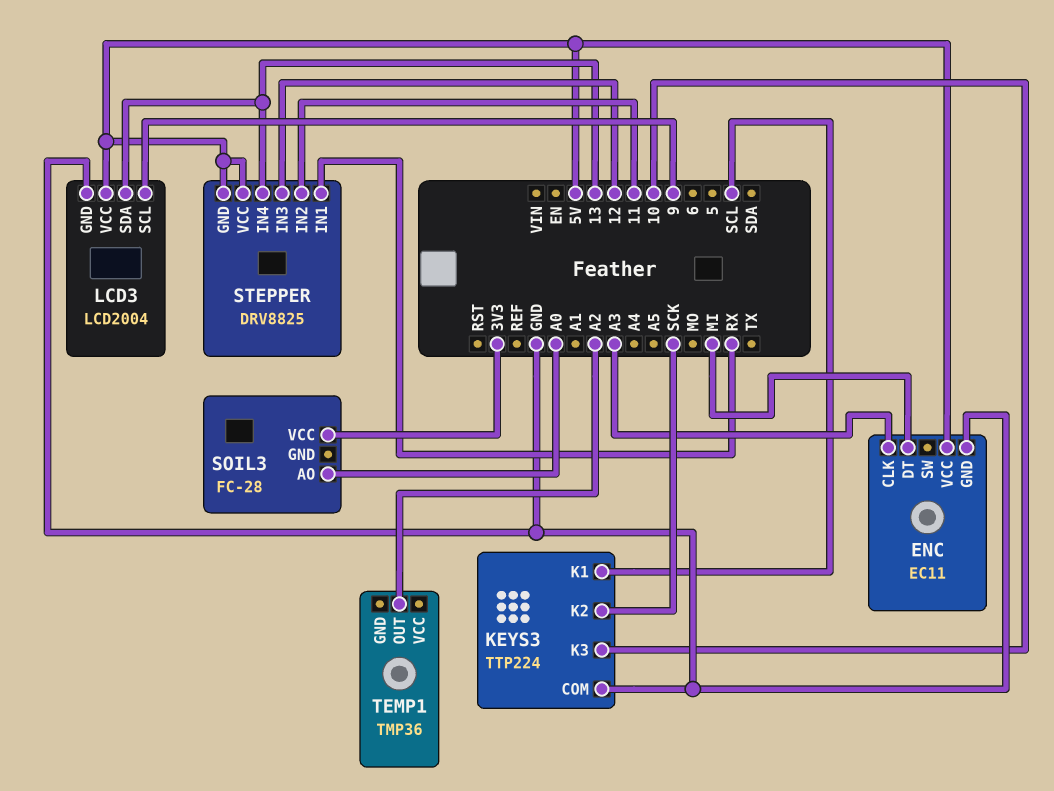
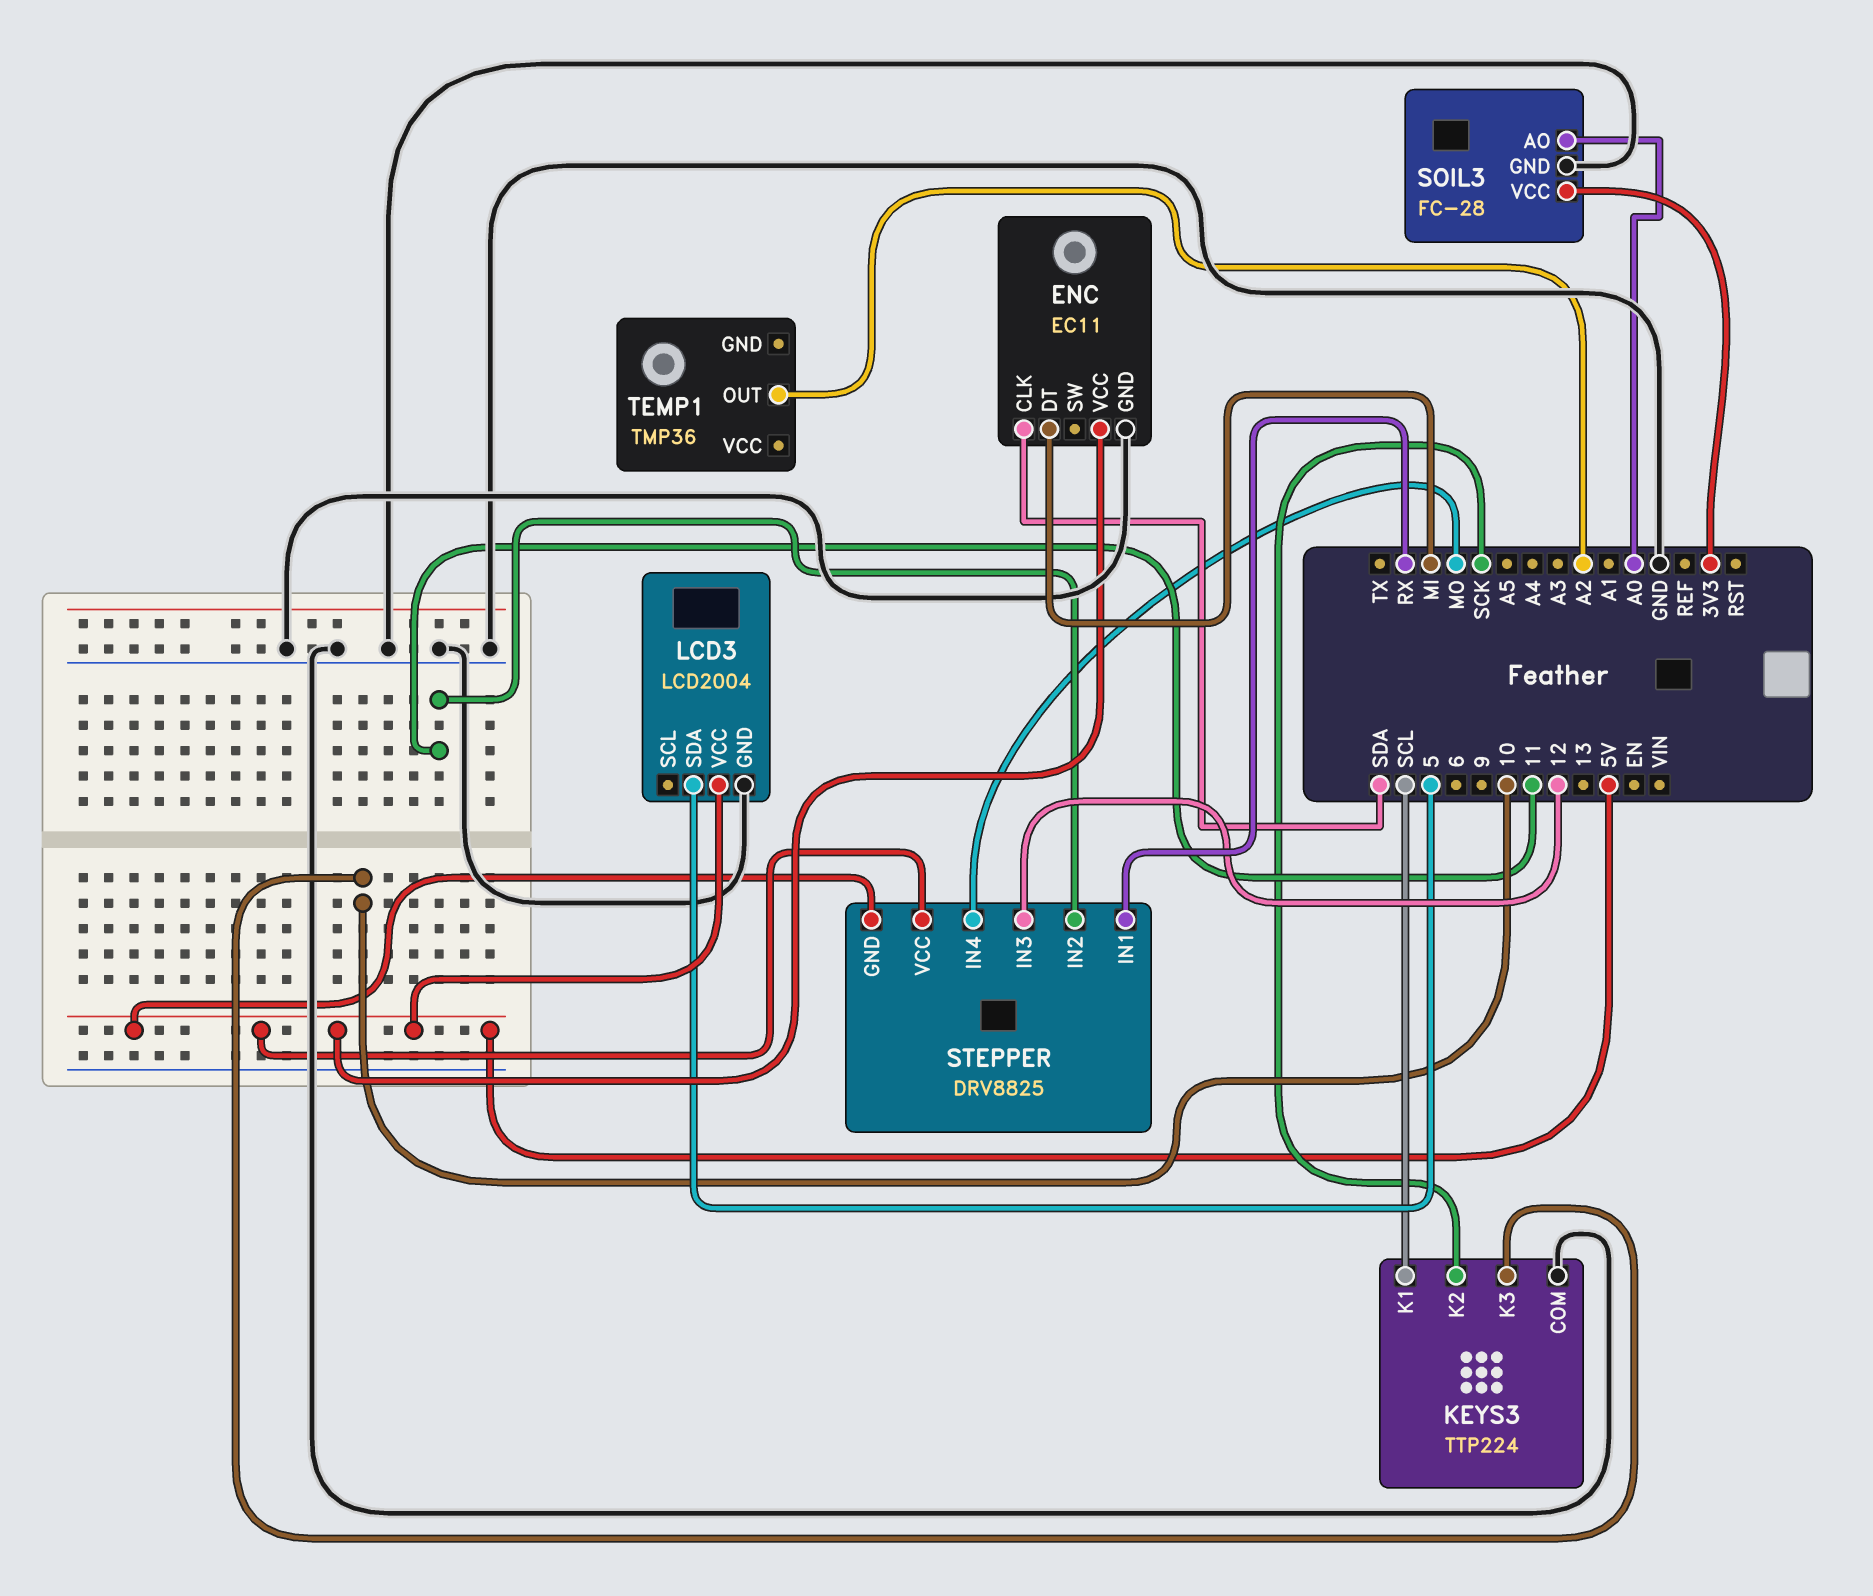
ENC pin CLK: A3 -> SDA
LCD3 pin SCL: 9 -> none
LCD3 pin SDA: 13 -> 5
SOIL3 pin GND: none -> GND
STEPPER pin IN4: 13 -> MO

